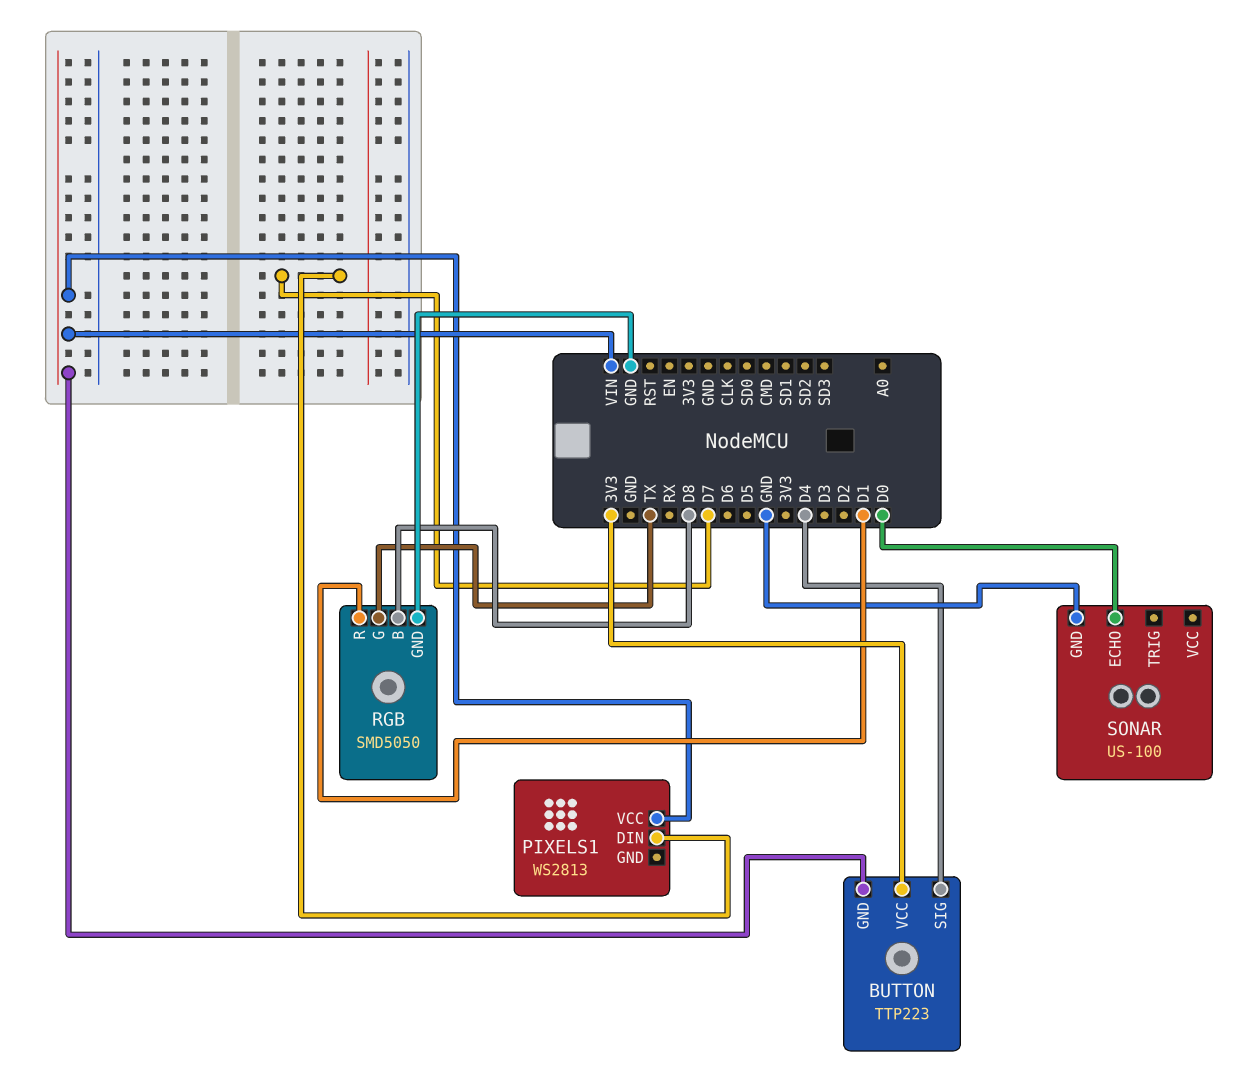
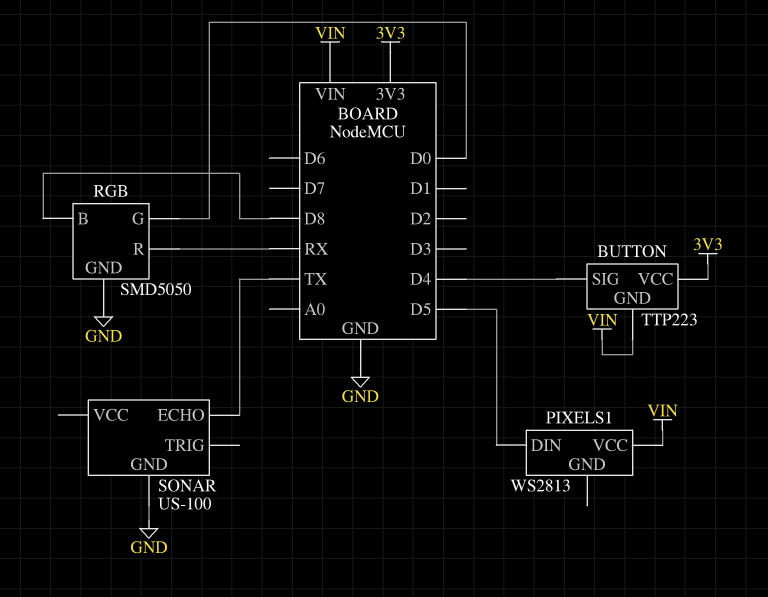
PIXELS1 pin DIN: D7 -> D5
RGB pin G: TX -> D0
RGB pin R: D1 -> RX
SONAR pin ECHO: D0 -> TX

